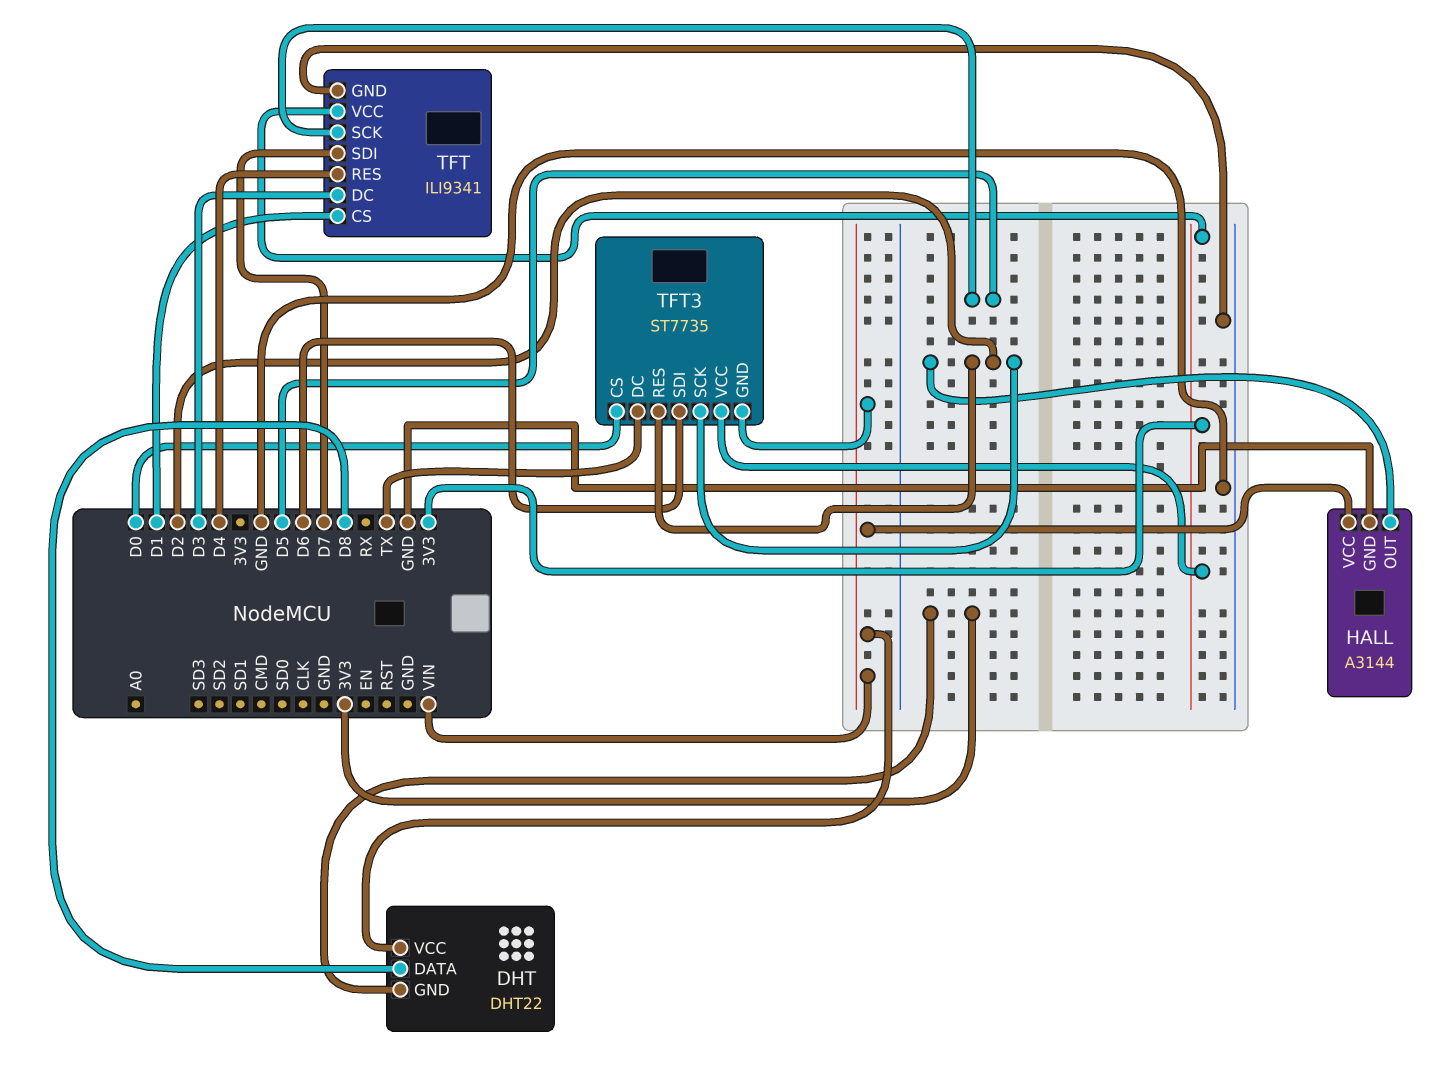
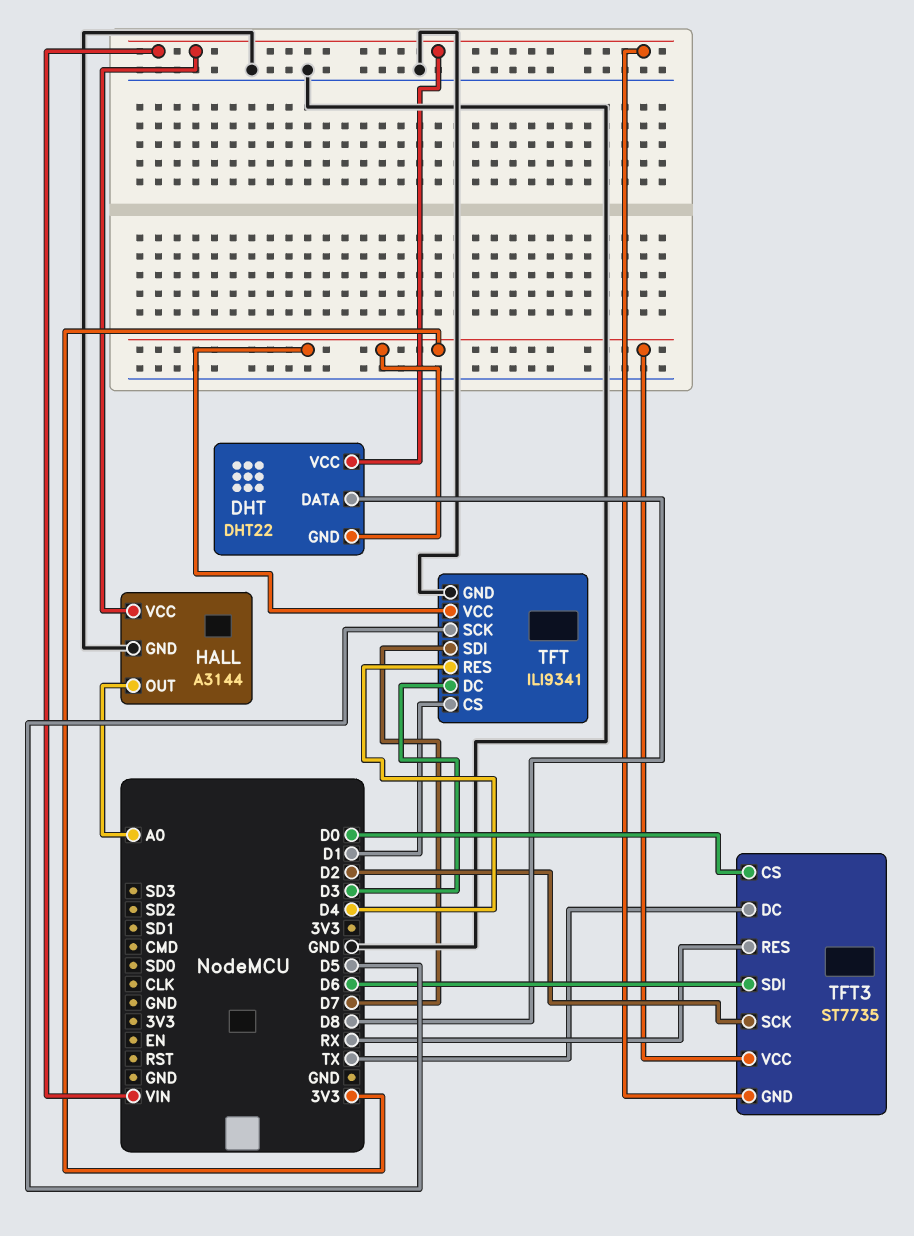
HALL pin OUT: D2 -> A0
TFT3 pin RES: D2 -> RX

